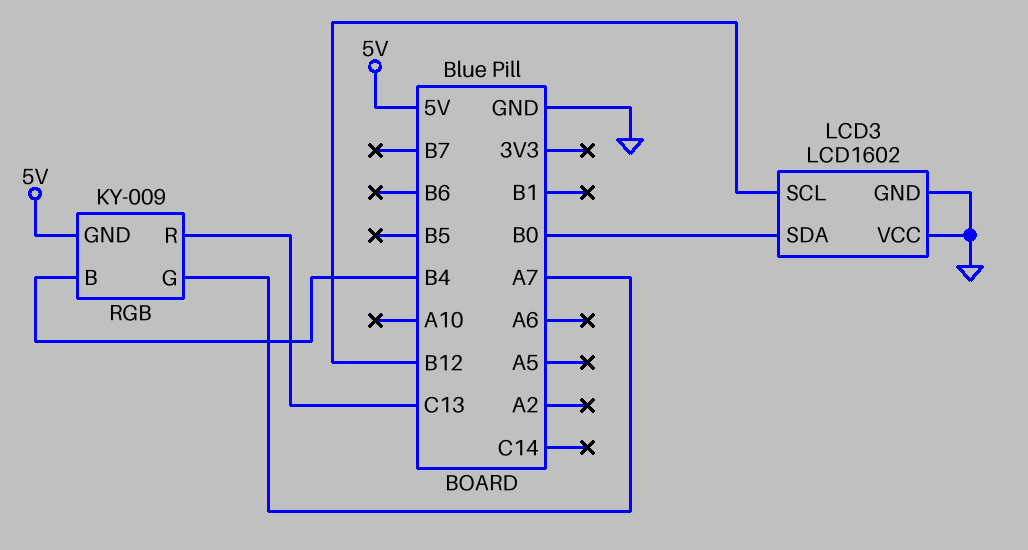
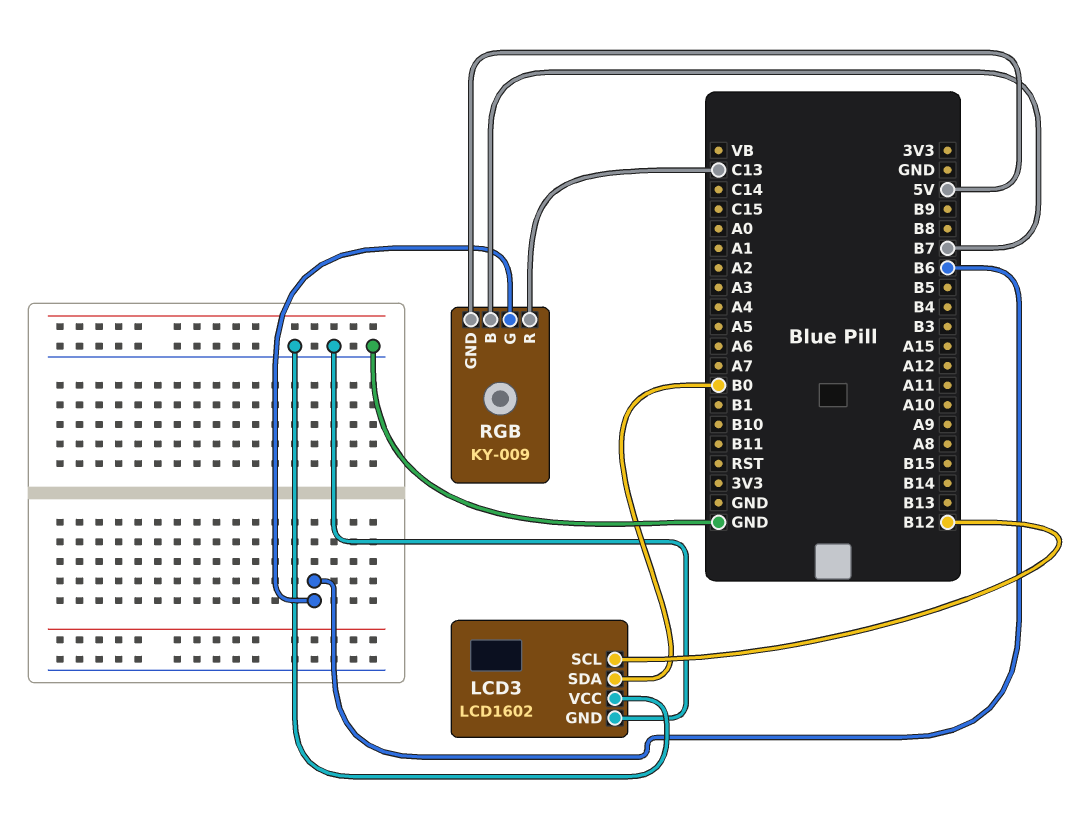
RGB pin B: B4 -> B7
RGB pin G: A7 -> B6

